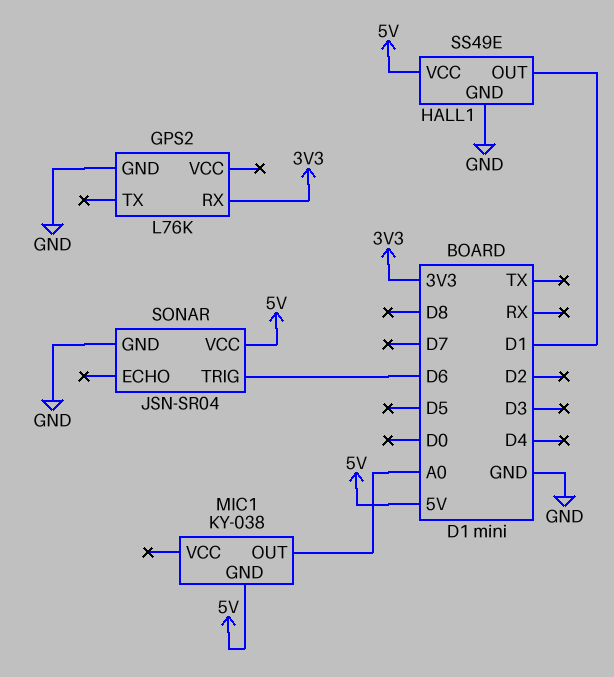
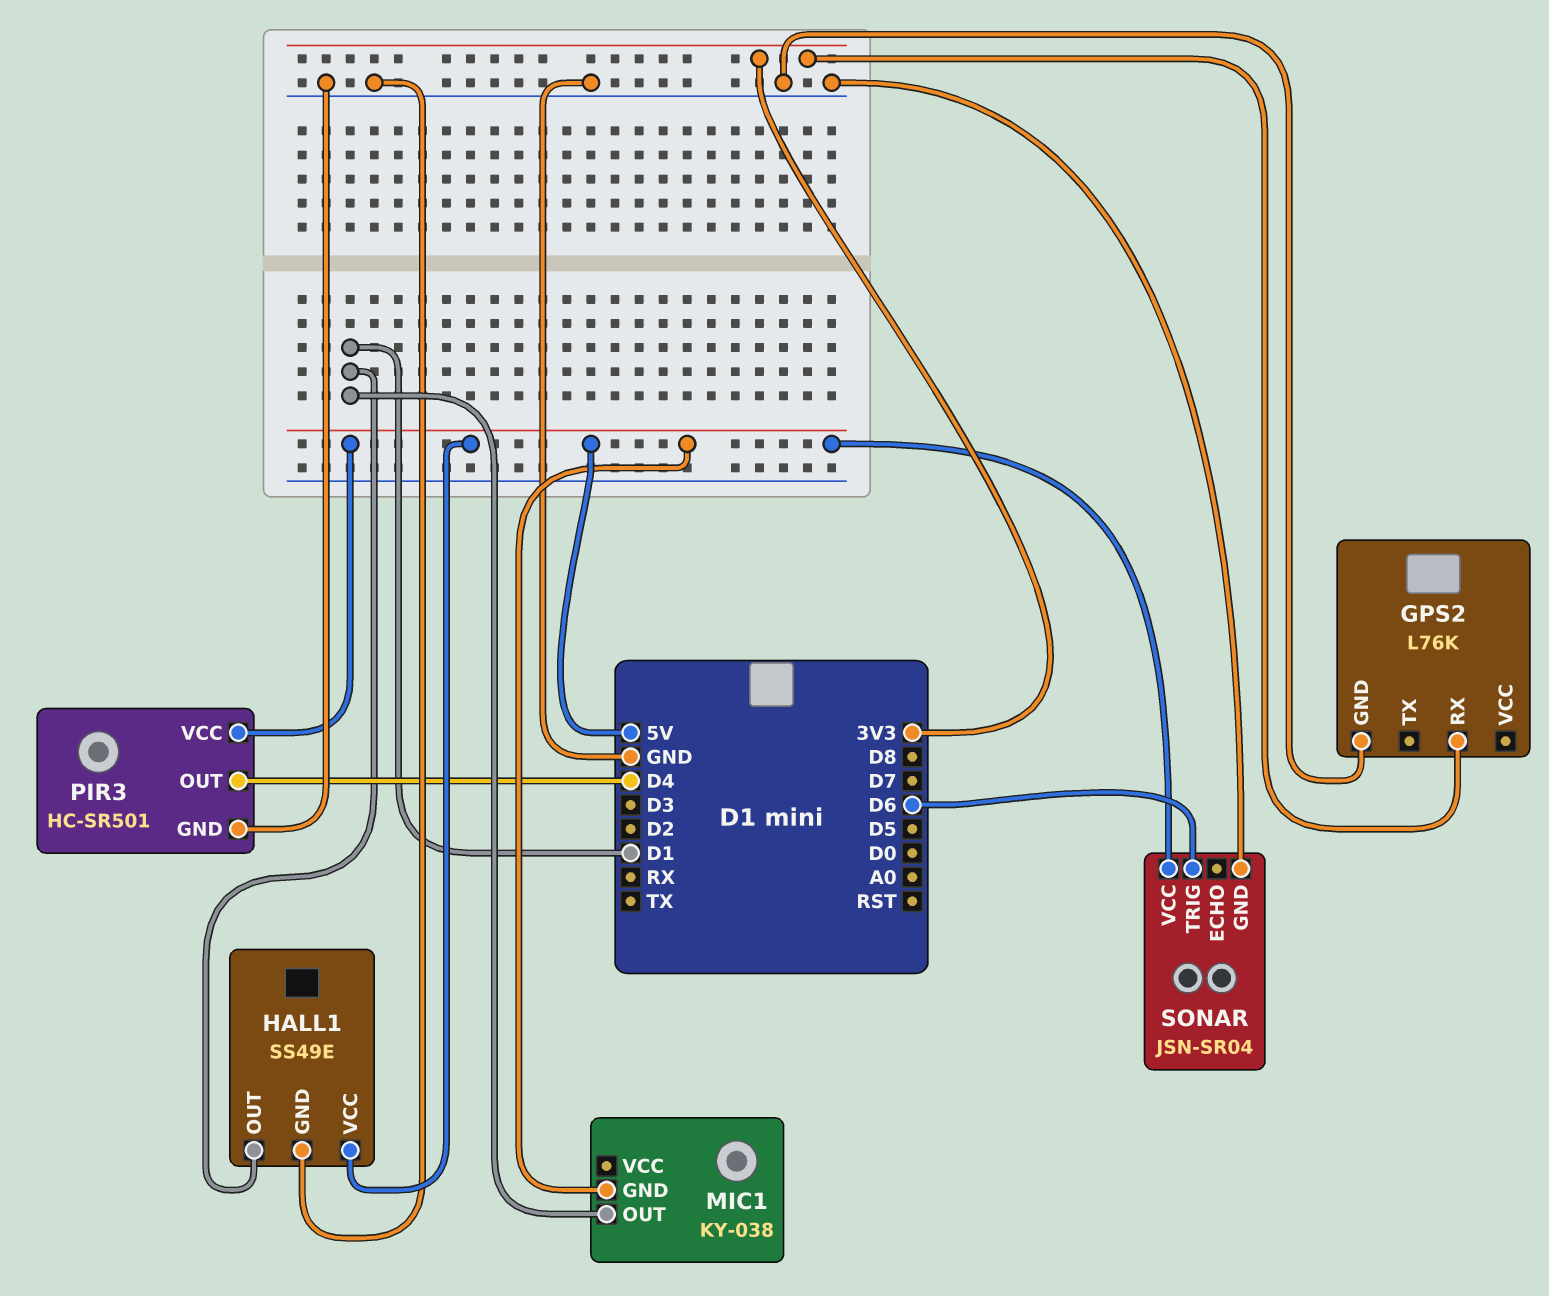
MIC1 pin OUT: A0 -> D1
PIR3: none -> HC-SR501
PIR3 pin GND: none -> GND
PIR3 pin OUT: none -> D4
PIR3 pin VCC: none -> 5V

